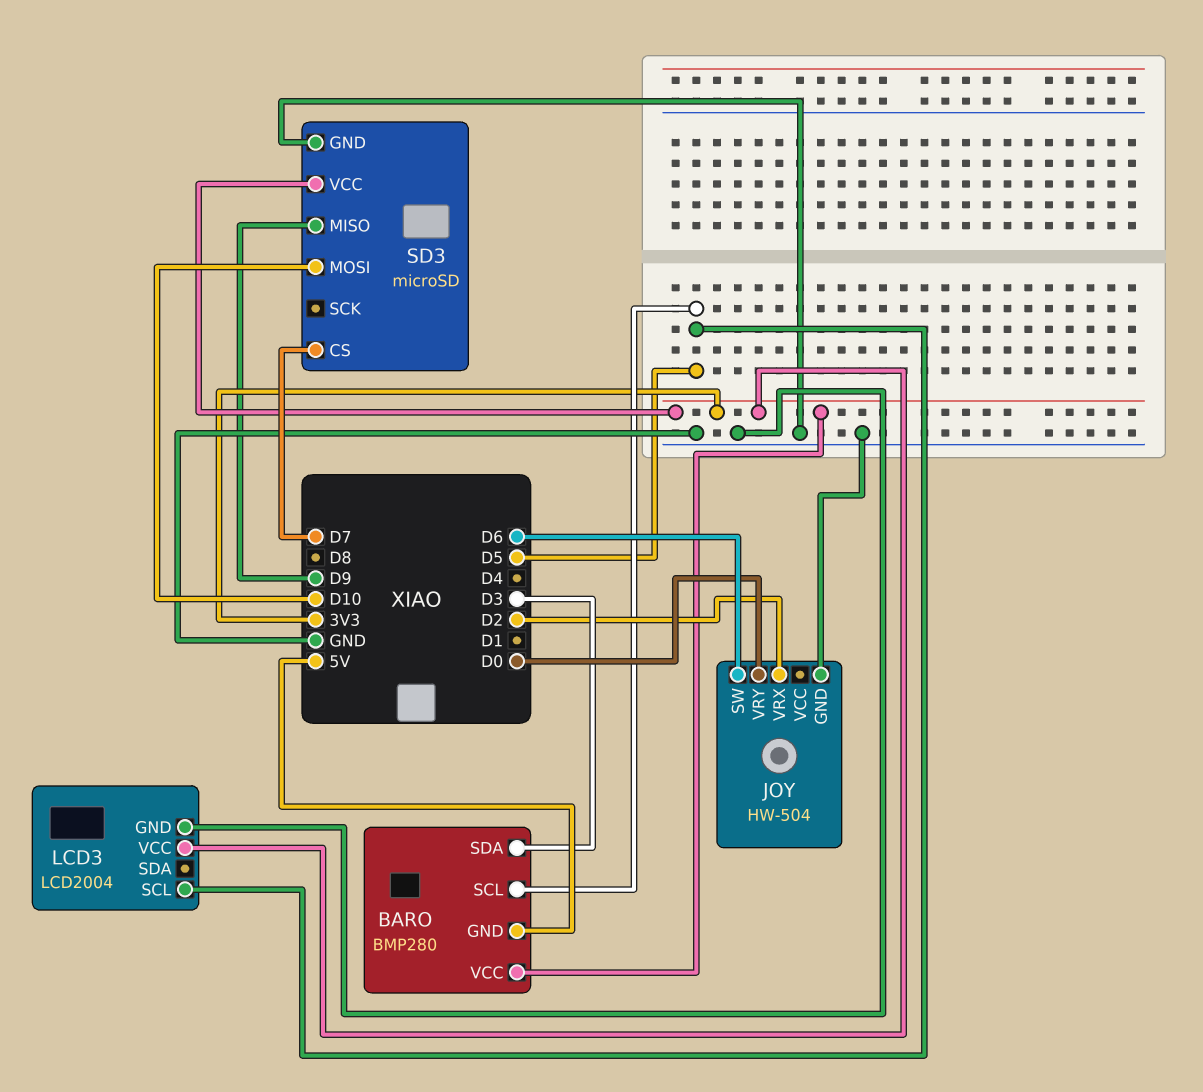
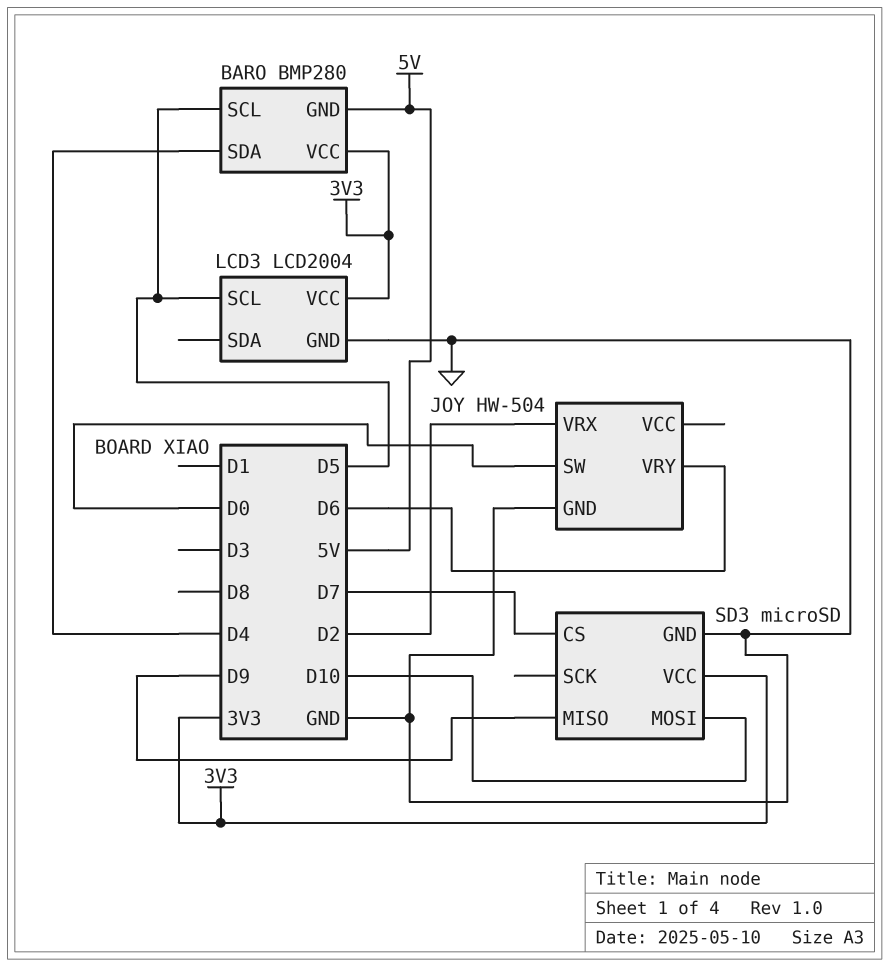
BARO pin SDA: D3 -> D4
JOY pin SW: D6 -> D0
JOY pin VRY: D0 -> D6

